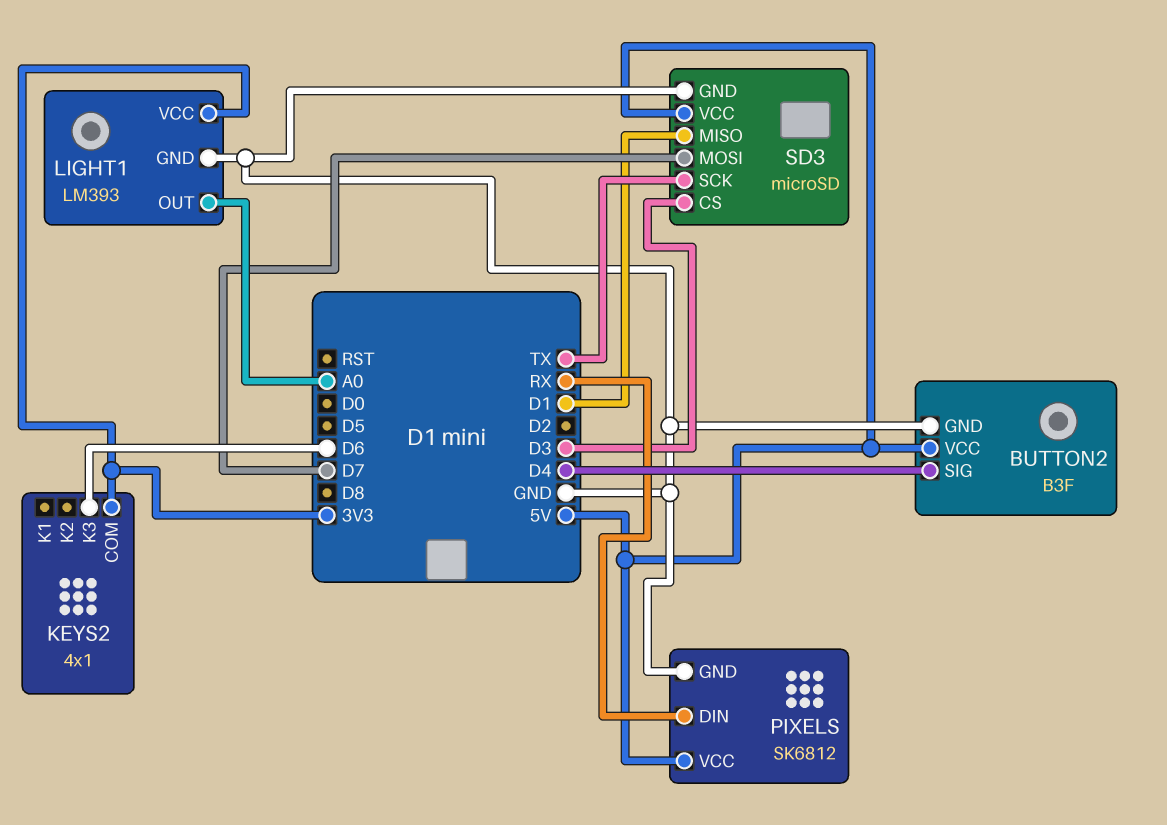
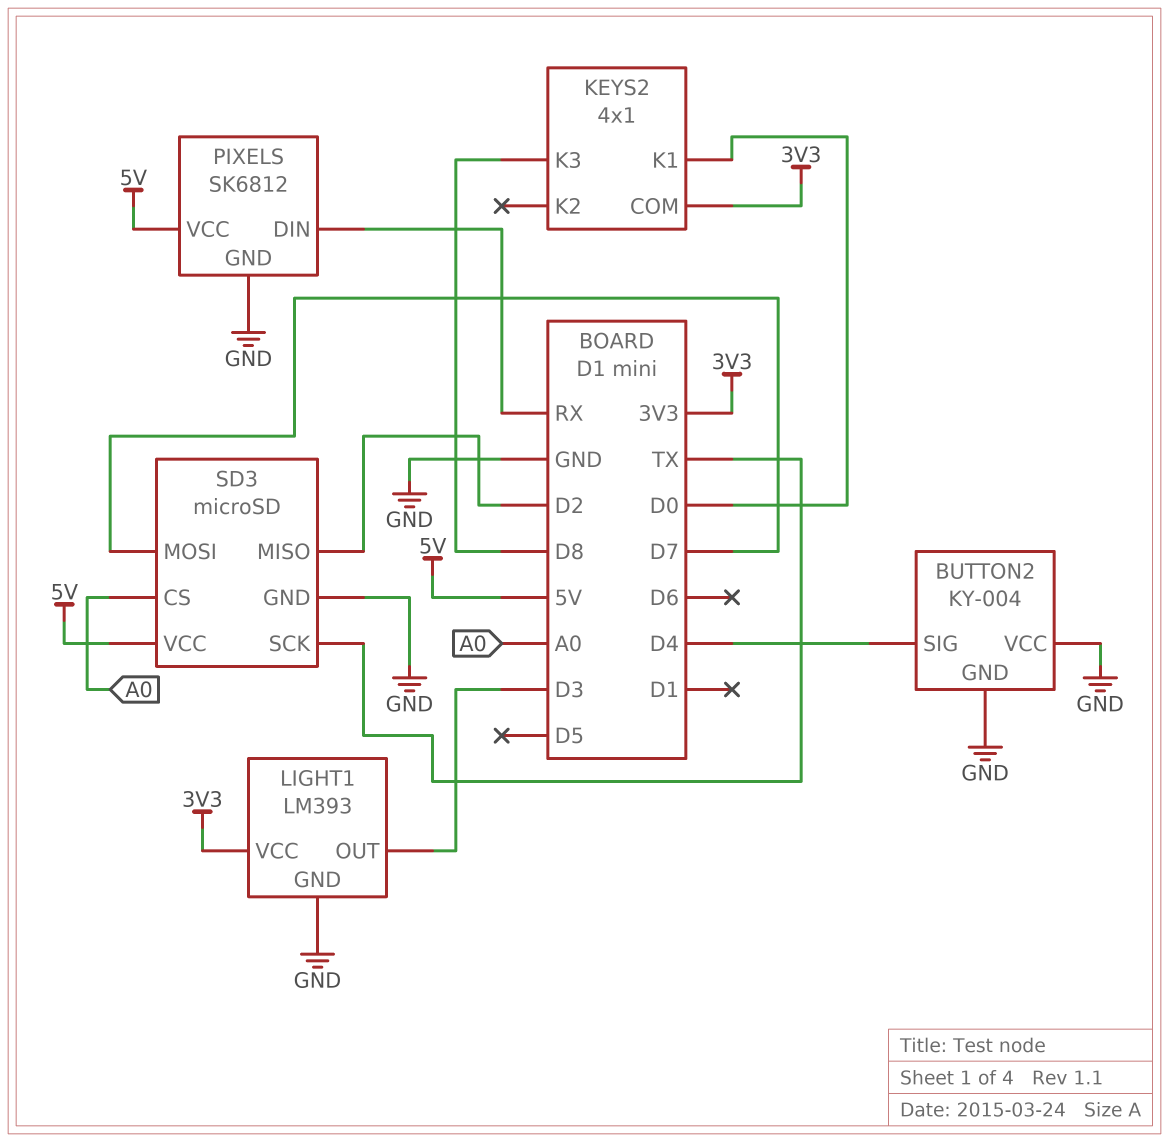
BUTTON2: B3F -> KY-004
BUTTON2 pin VCC: 5V -> GND
KEYS2 pin K1: none -> D0
KEYS2 pin K3: D6 -> D8
LIGHT1 pin OUT: A0 -> D3
SD3 pin CS: D3 -> A0
SD3 pin MISO: D1 -> D2

